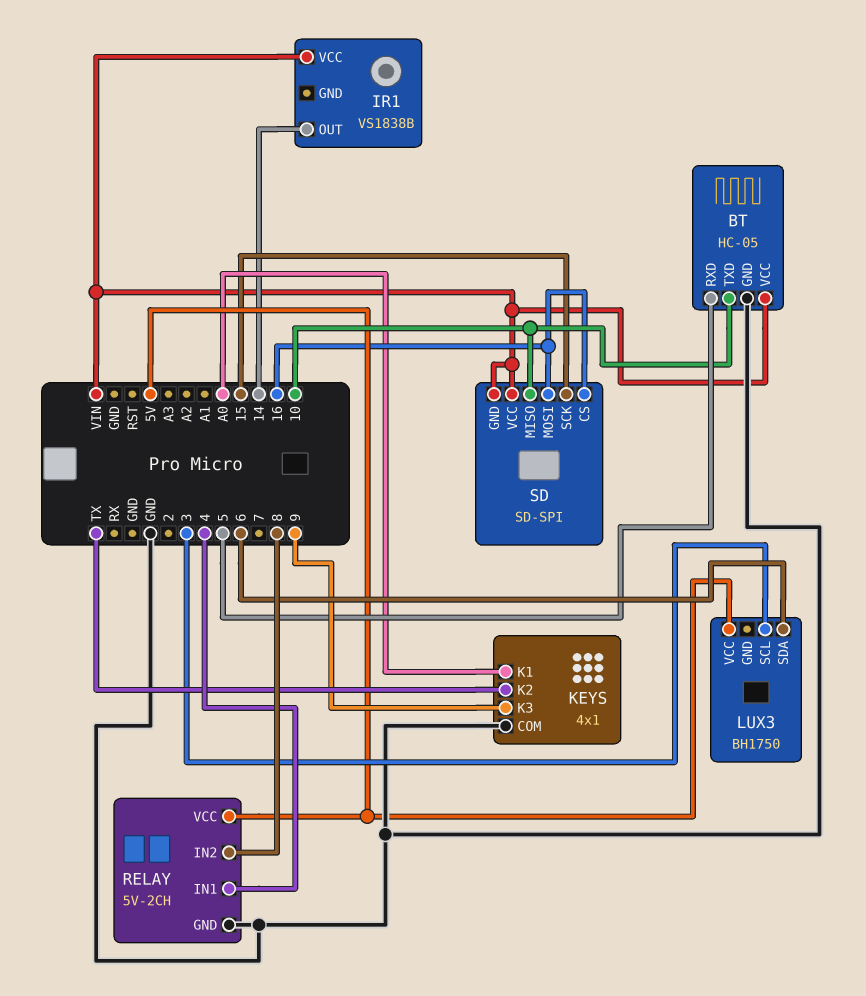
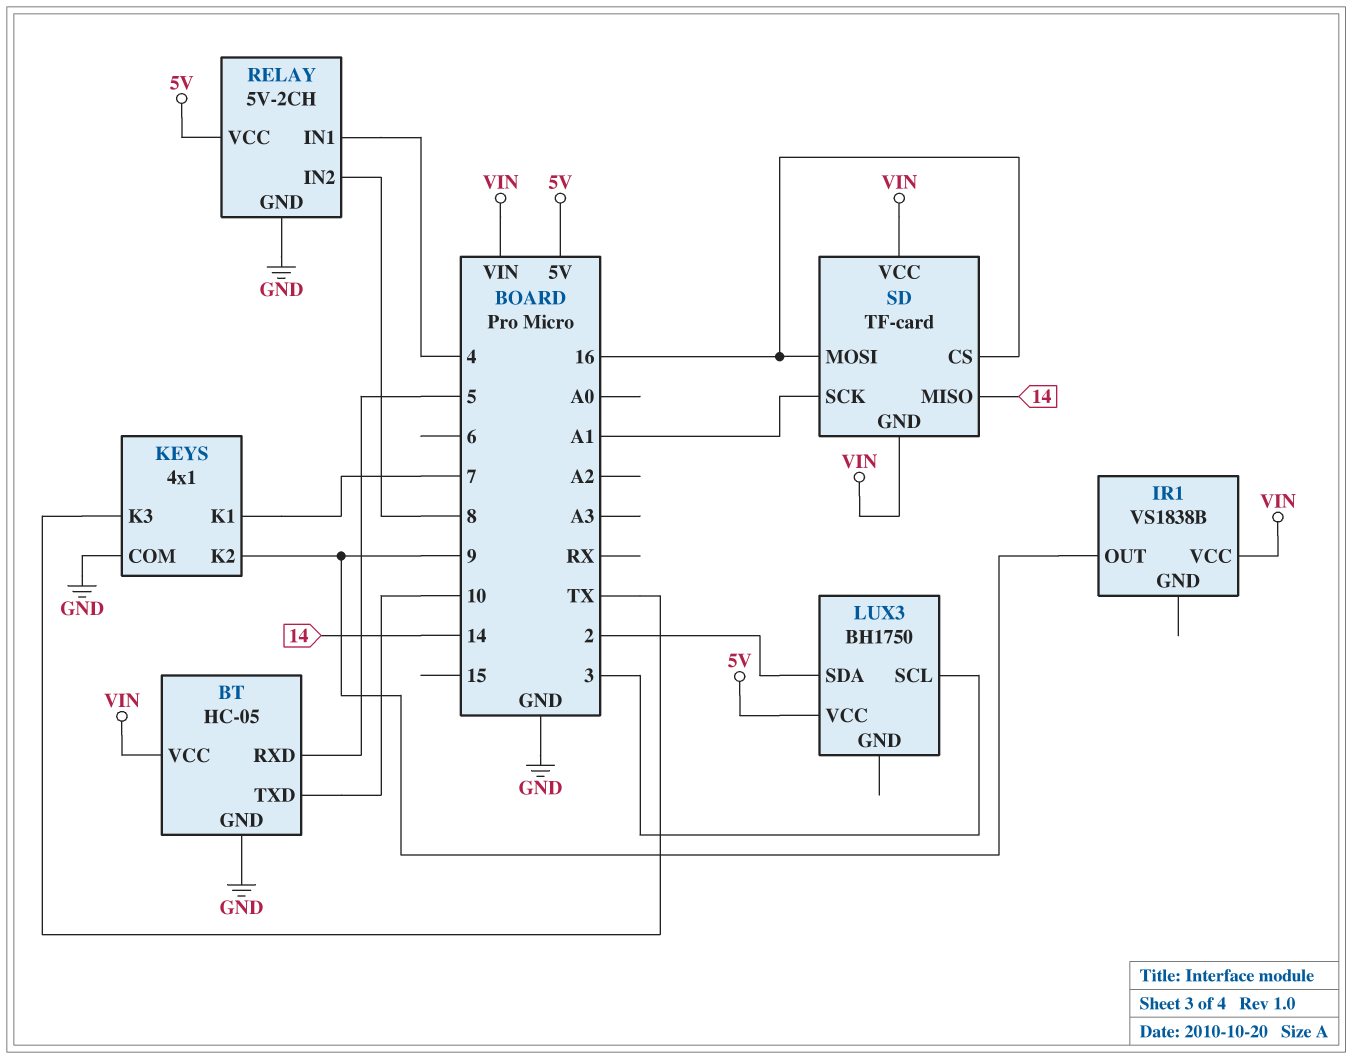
IR1 pin OUT: 14 -> 9
KEYS pin K1: A0 -> 7
KEYS pin K2: TX -> 9
KEYS pin K3: 9 -> TX
LUX3 pin SDA: 6 -> 2
SD: SD-SPI -> TF-card
SD pin MISO: 10 -> 14
SD pin SCK: 15 -> A1

